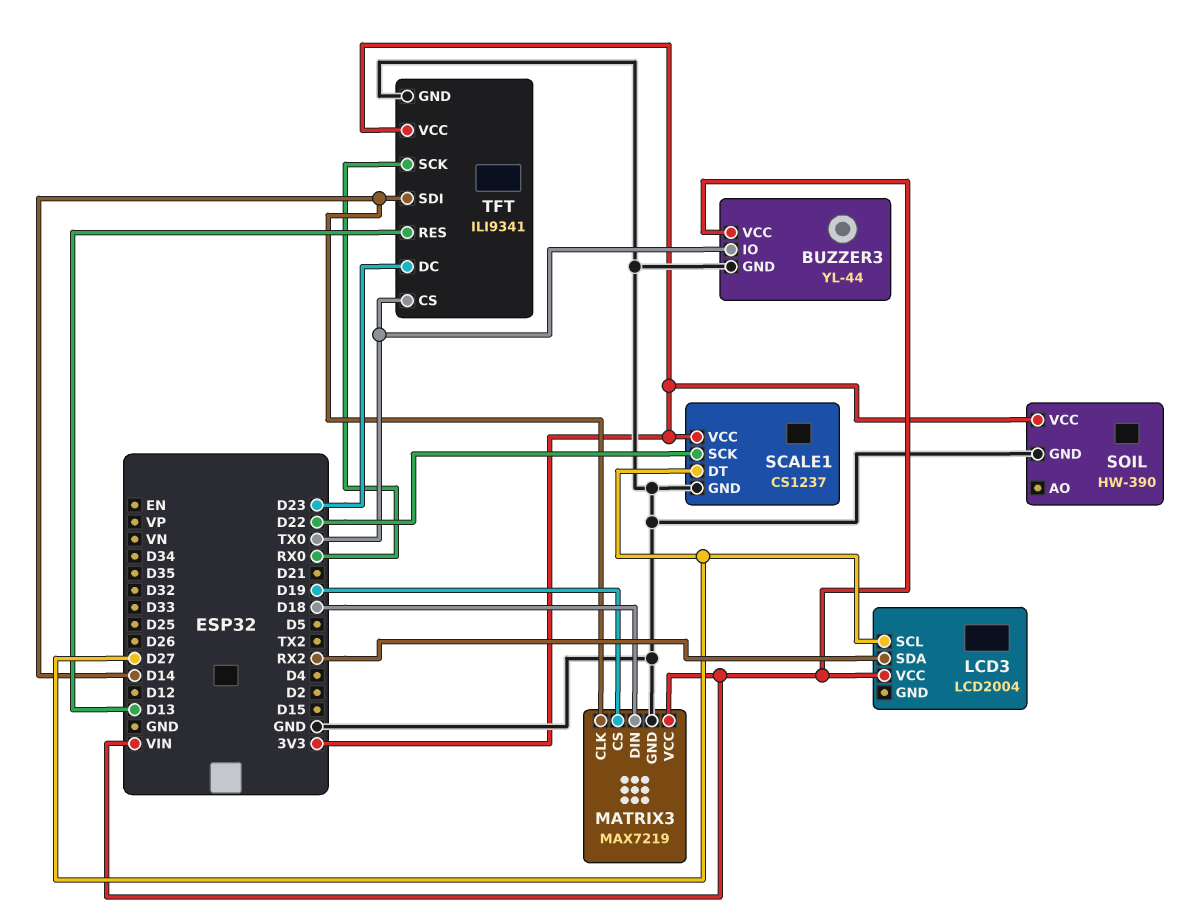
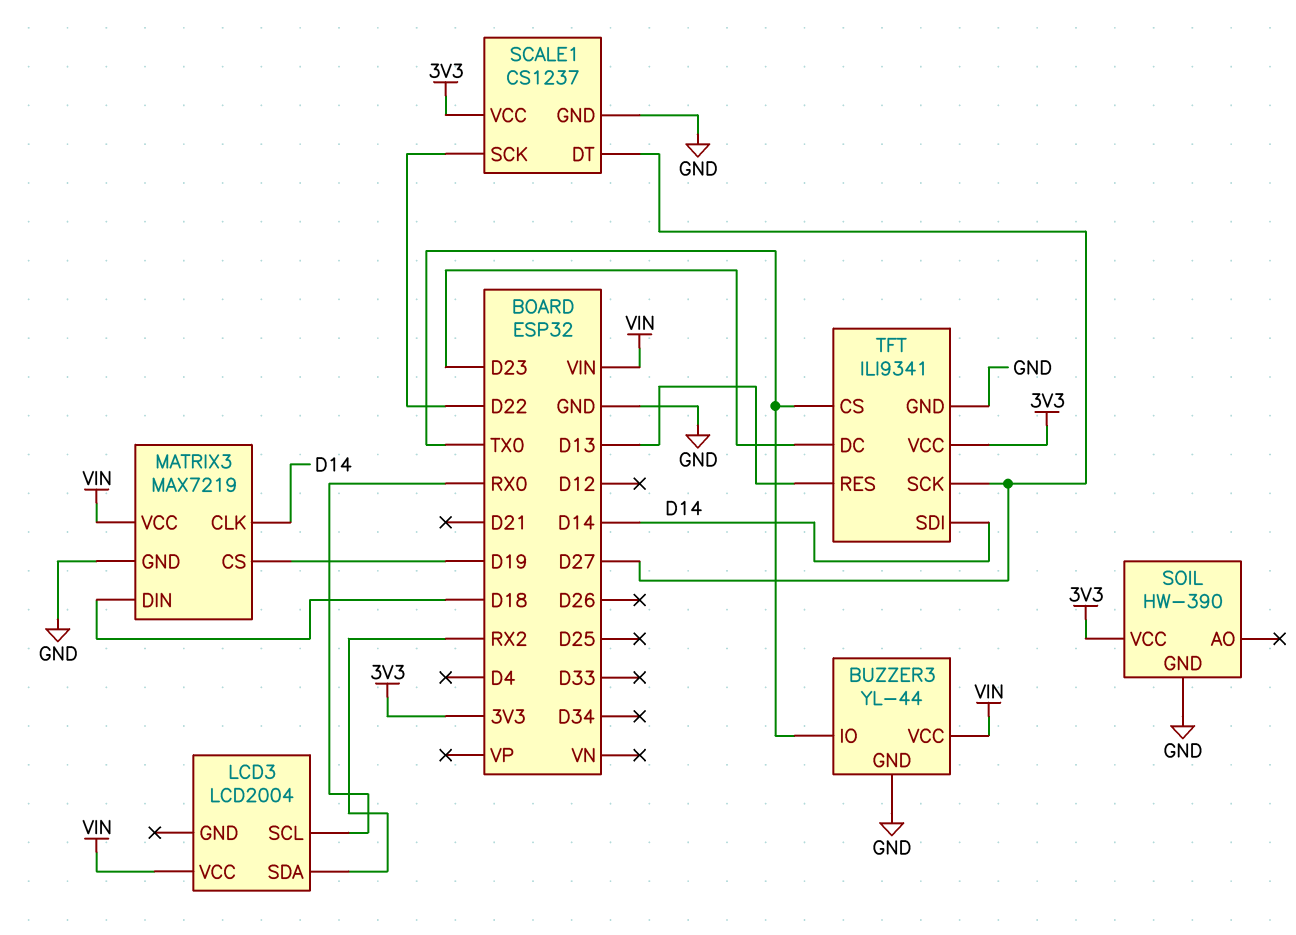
LCD3 pin SCL: D27 -> RX0
TFT pin SCK: RX0 -> D27

